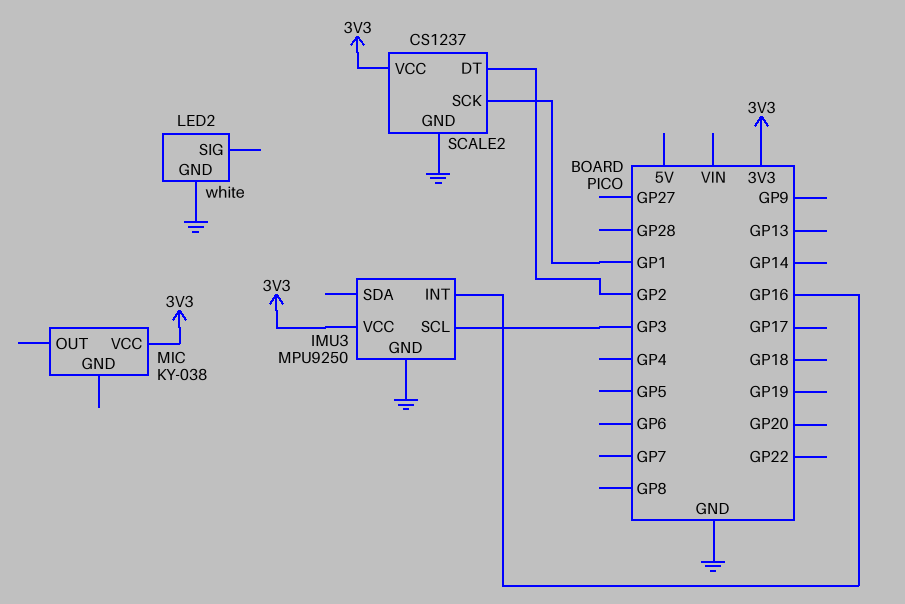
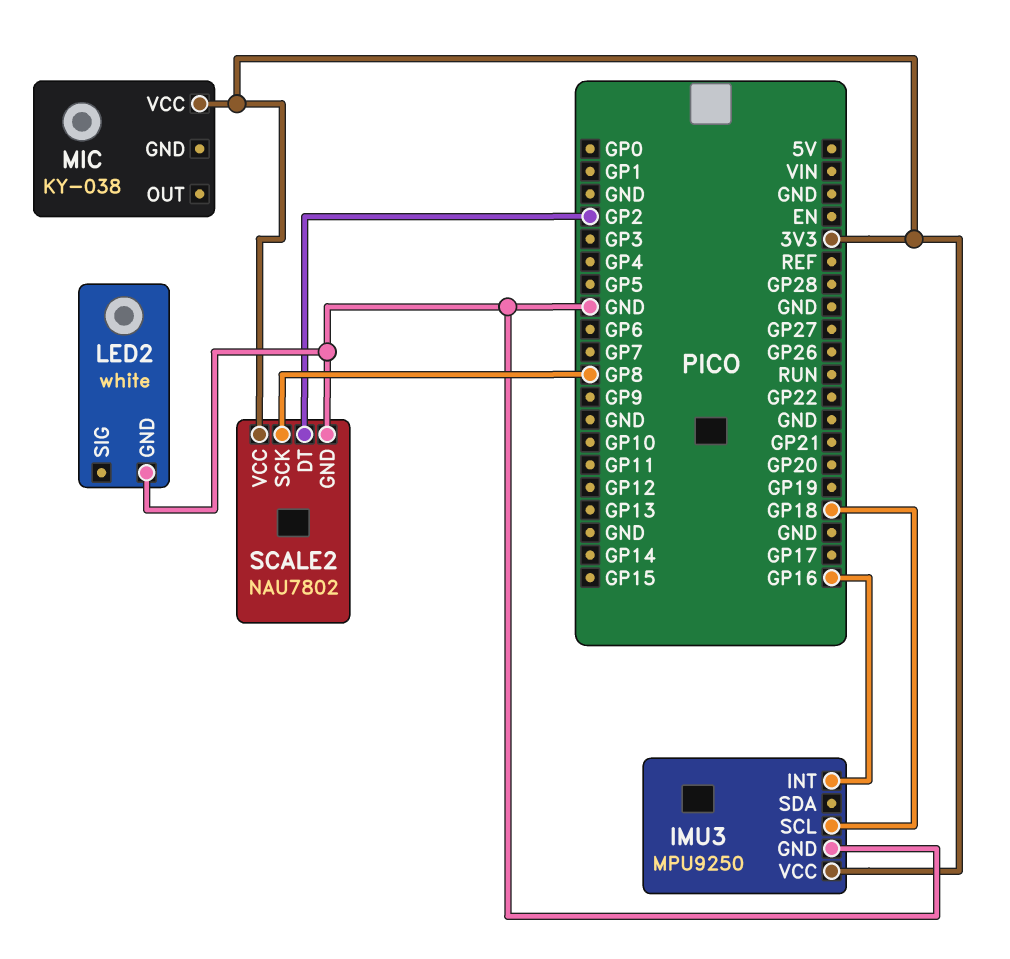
IMU3 pin SCL: GP3 -> GP18
SCALE2: CS1237 -> NAU7802
SCALE2 pin SCK: GP1 -> GP8

